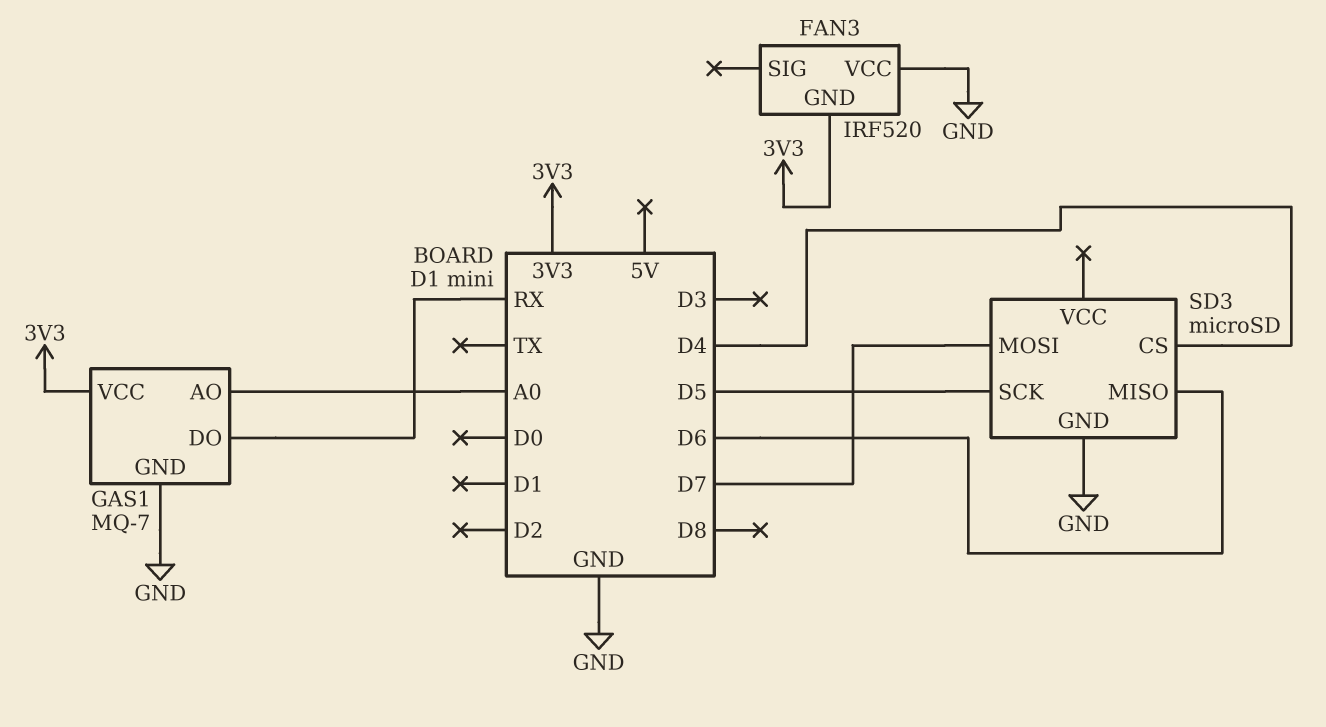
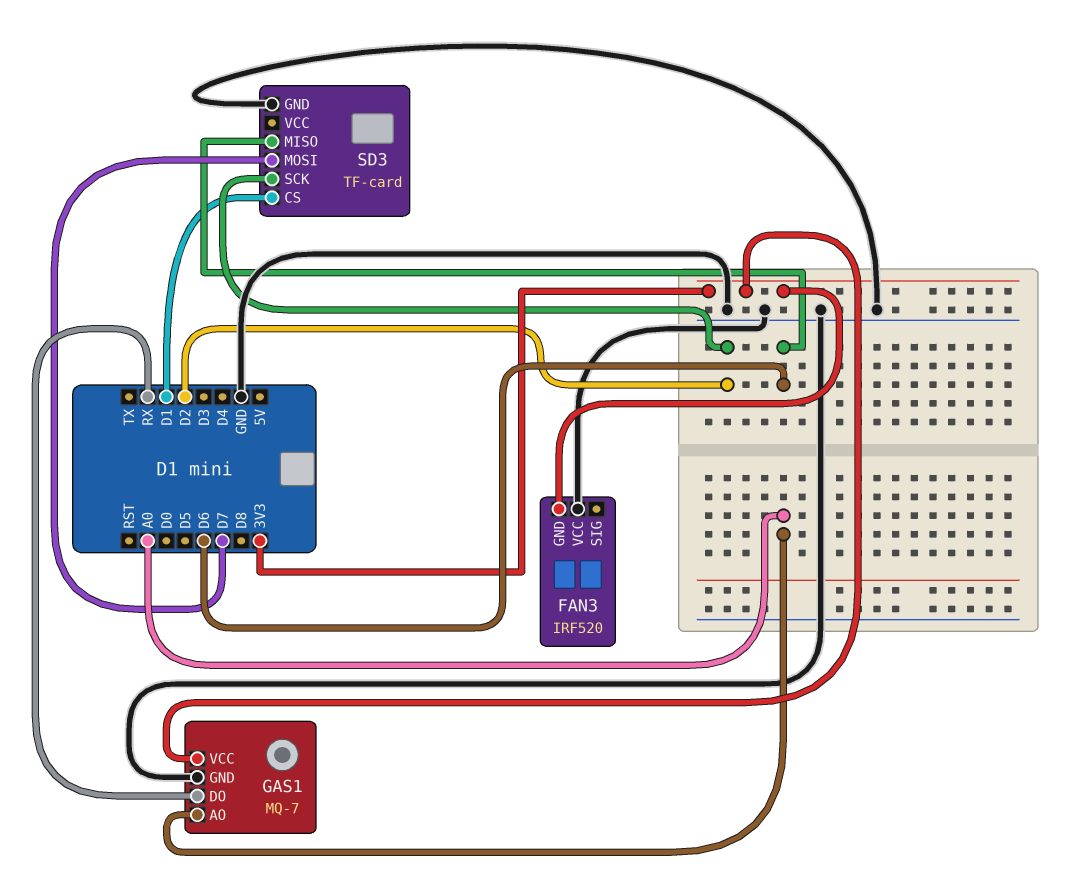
SD3: microSD -> TF-card
SD3 pin CS: D4 -> D1
SD3 pin SCK: D5 -> D2

